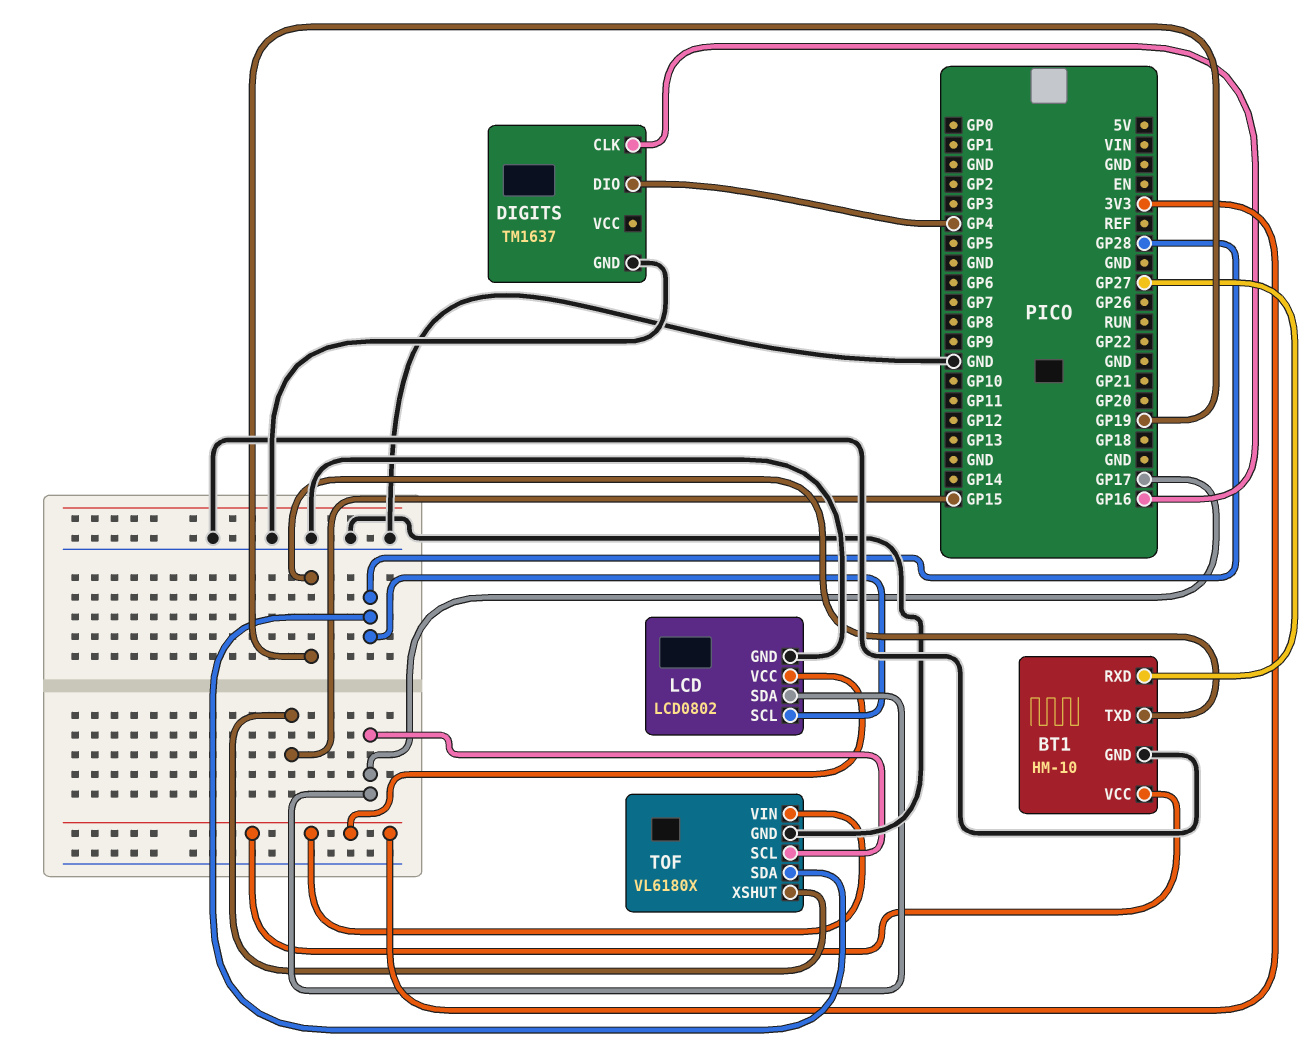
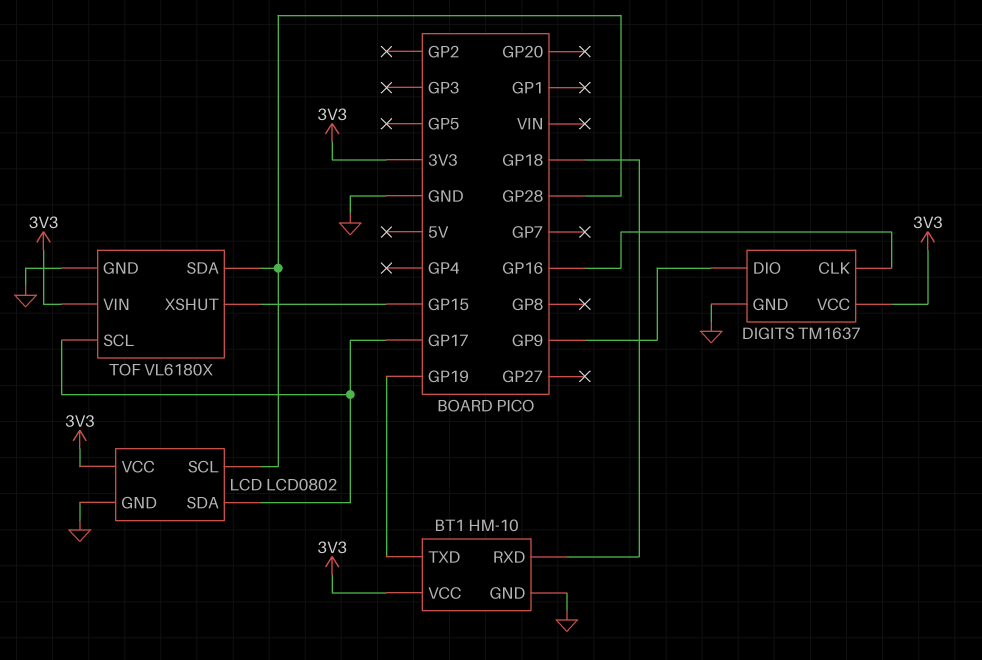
BT1 pin RXD: GP27 -> GP18
DIGITS pin DIO: GP4 -> GP9
DIGITS pin VCC: none -> 3V3

